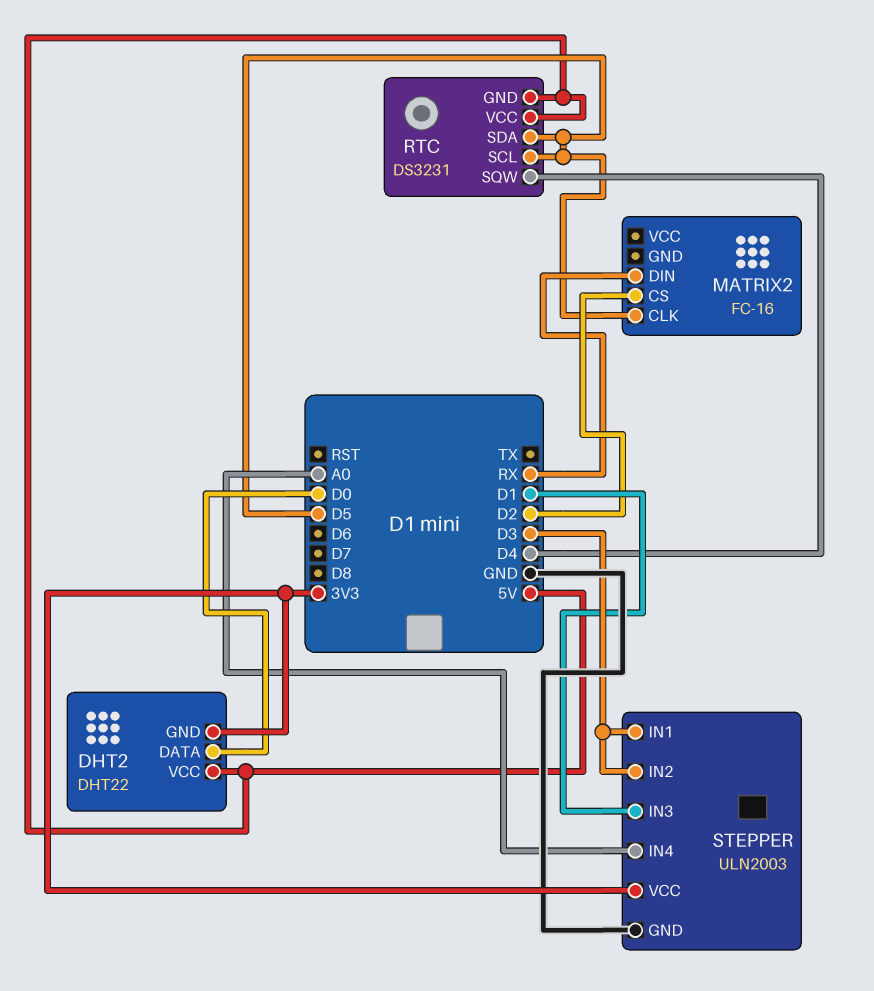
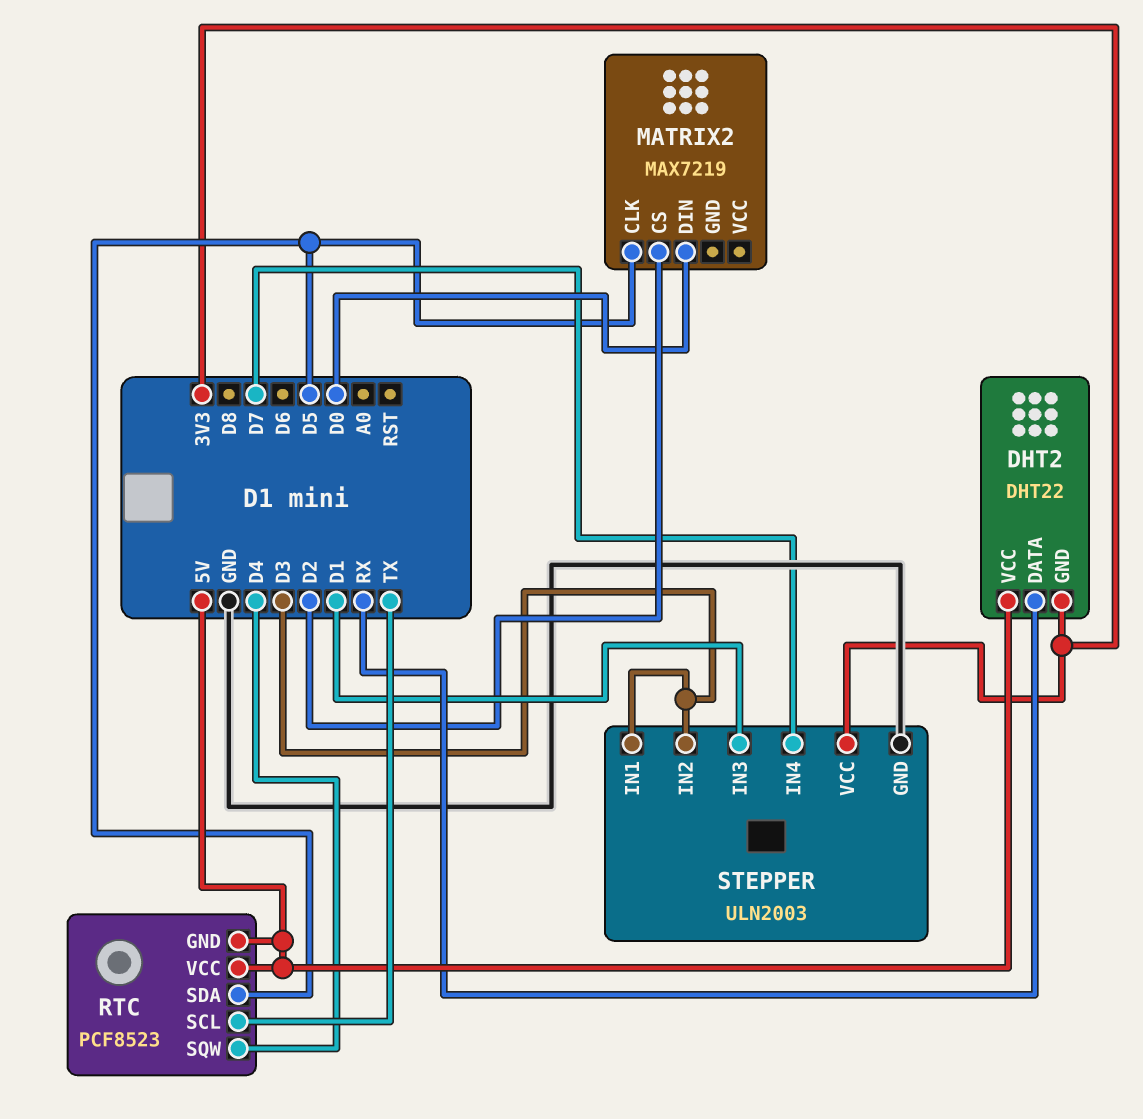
DHT2 pin DATA: D0 -> RX
MATRIX2: FC-16 -> MAX7219
MATRIX2 pin DIN: RX -> D0
RTC: DS3231 -> PCF8523
RTC pin SCL: D5 -> TX
STEPPER pin IN4: A0 -> D7

